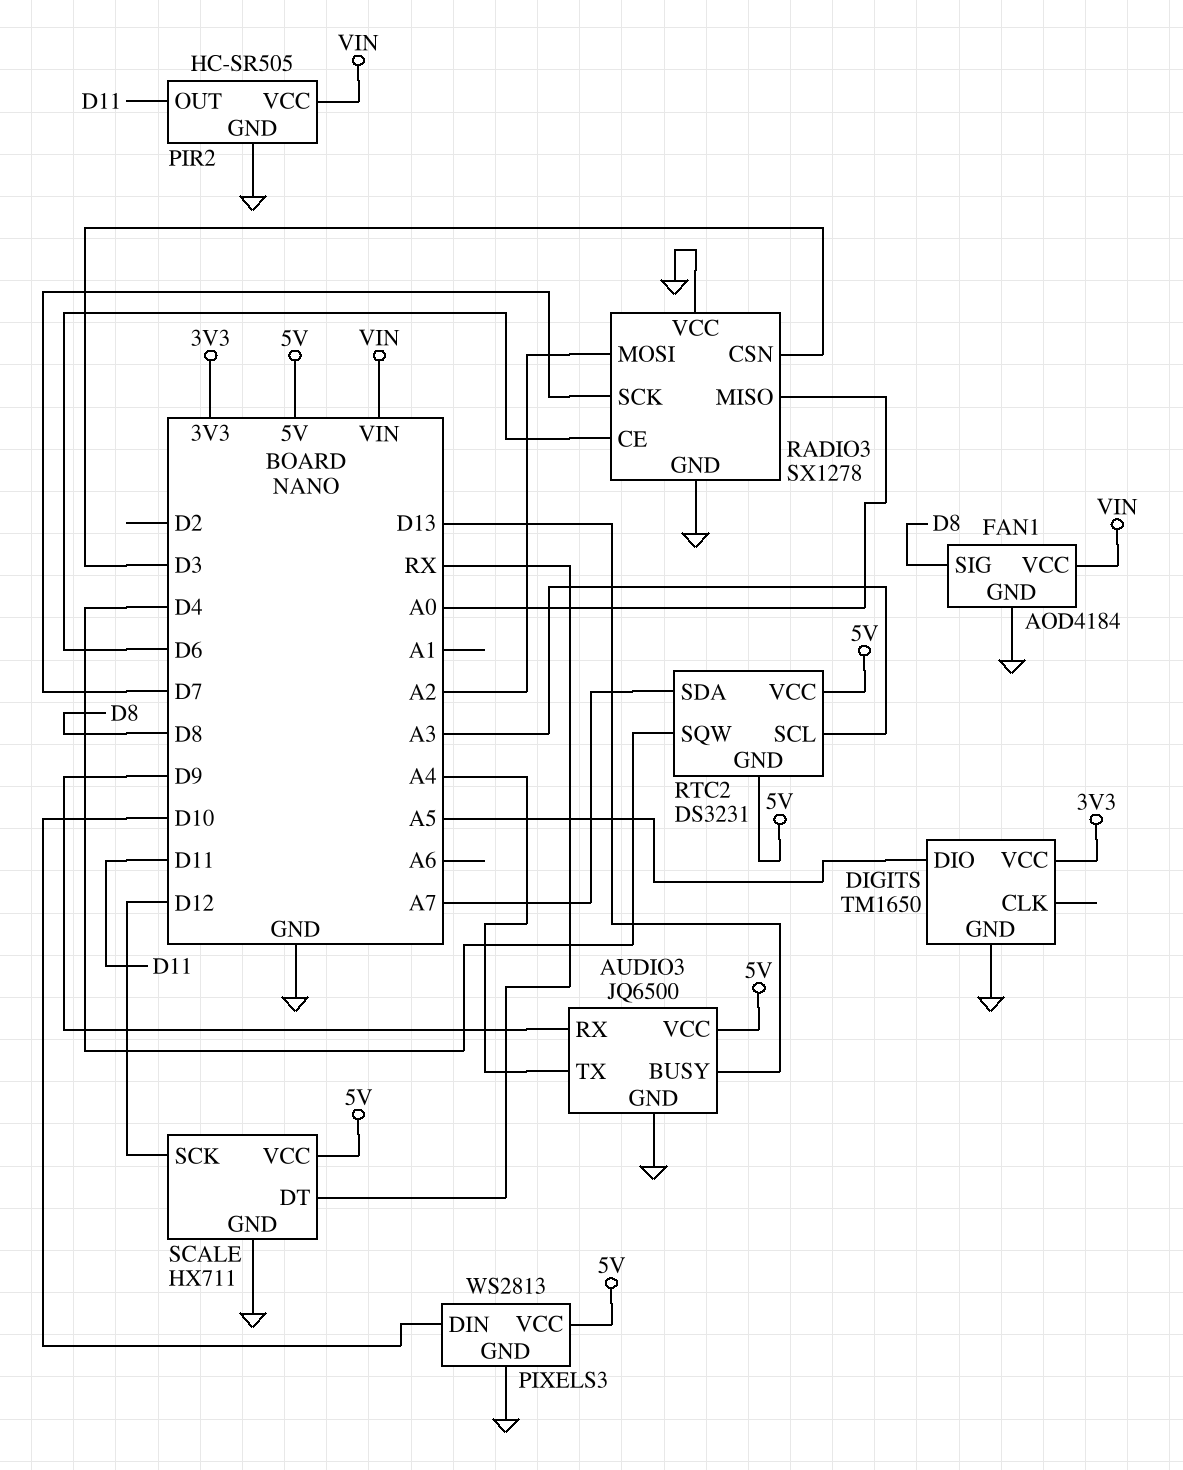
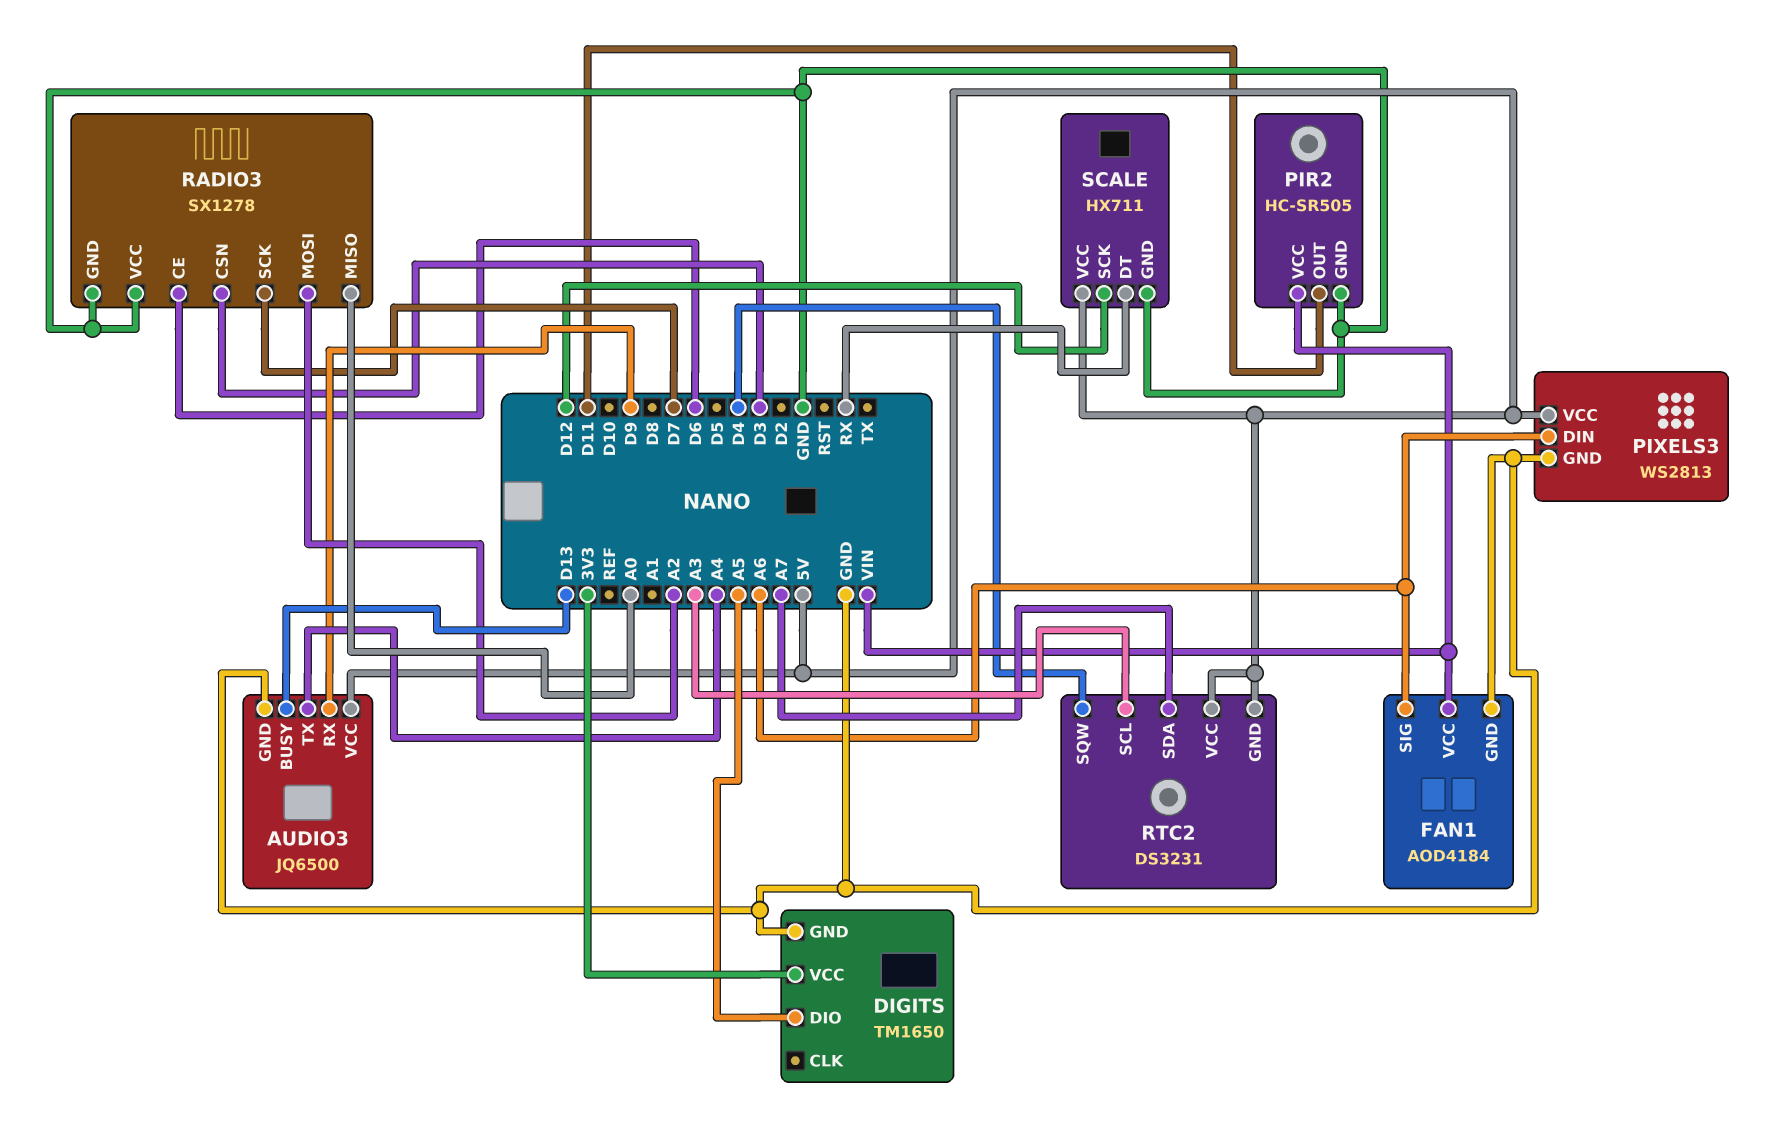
FAN1 pin SIG: D8 -> A6
PIXELS3 pin DIN: D10 -> A6

